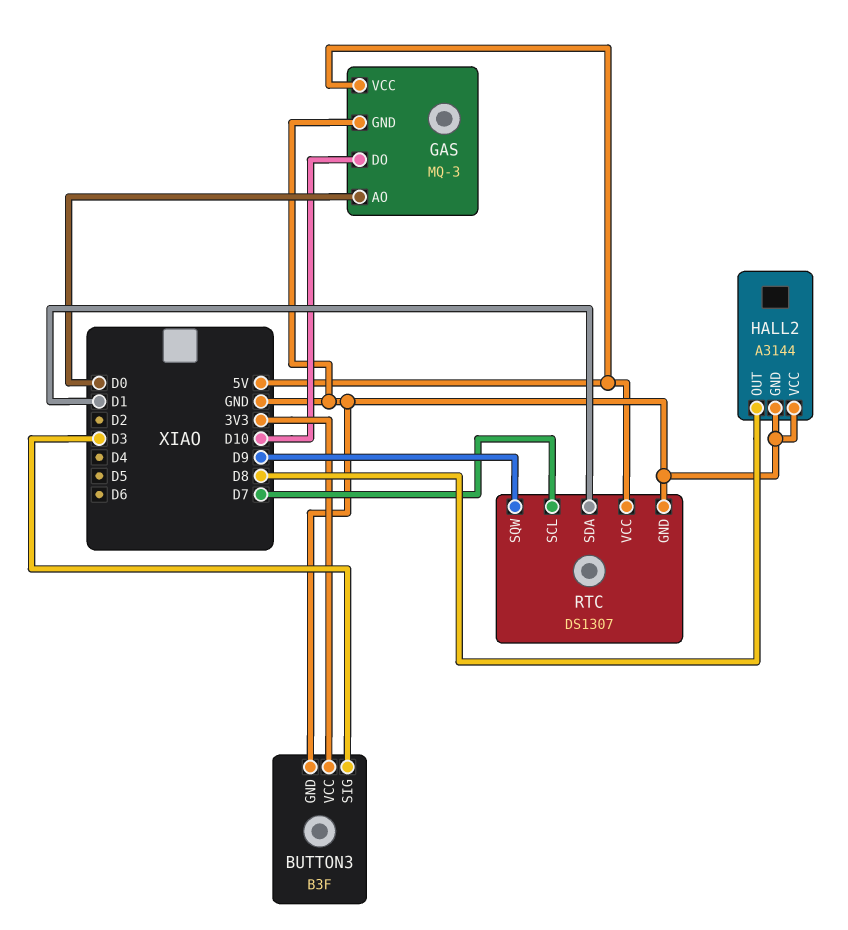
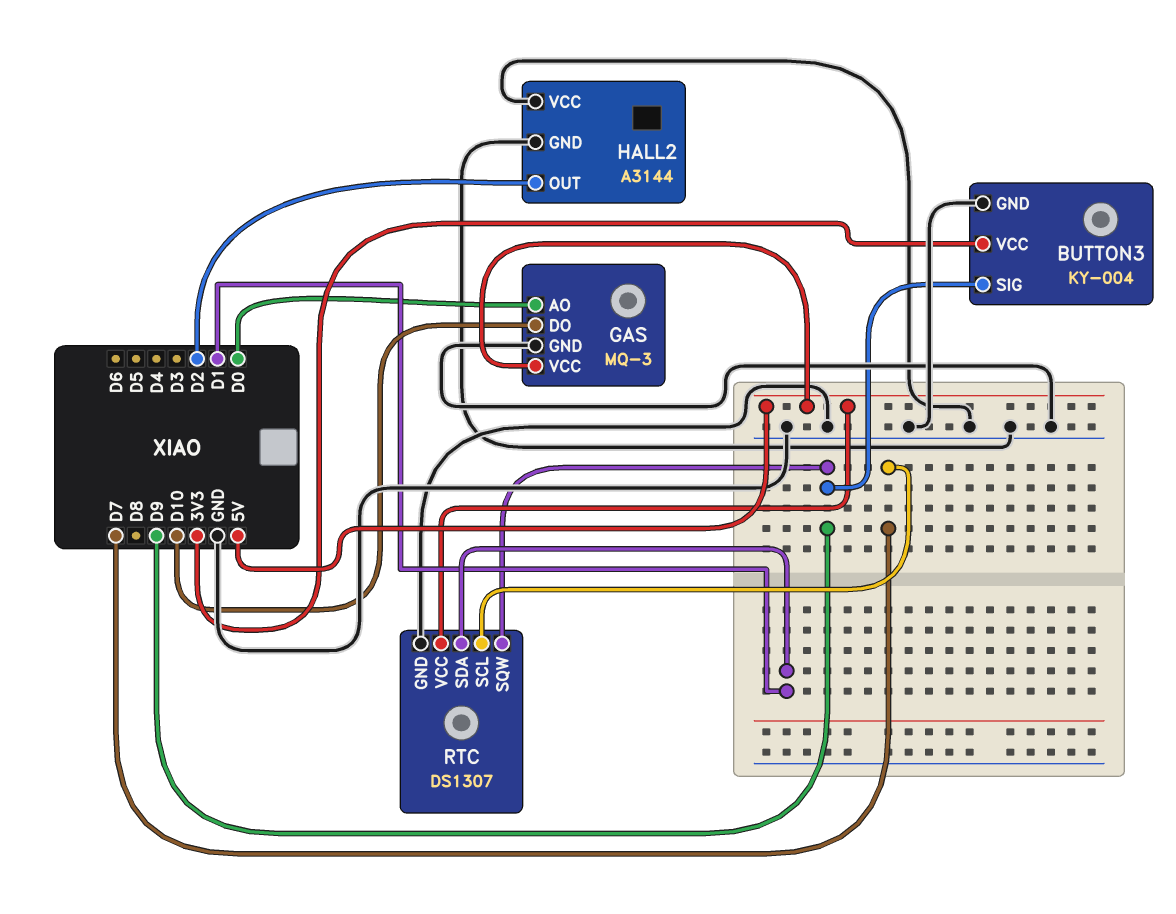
BUTTON3: B3F -> KY-004
BUTTON3 pin SIG: D3 -> D9
HALL2 pin OUT: D8 -> D2

